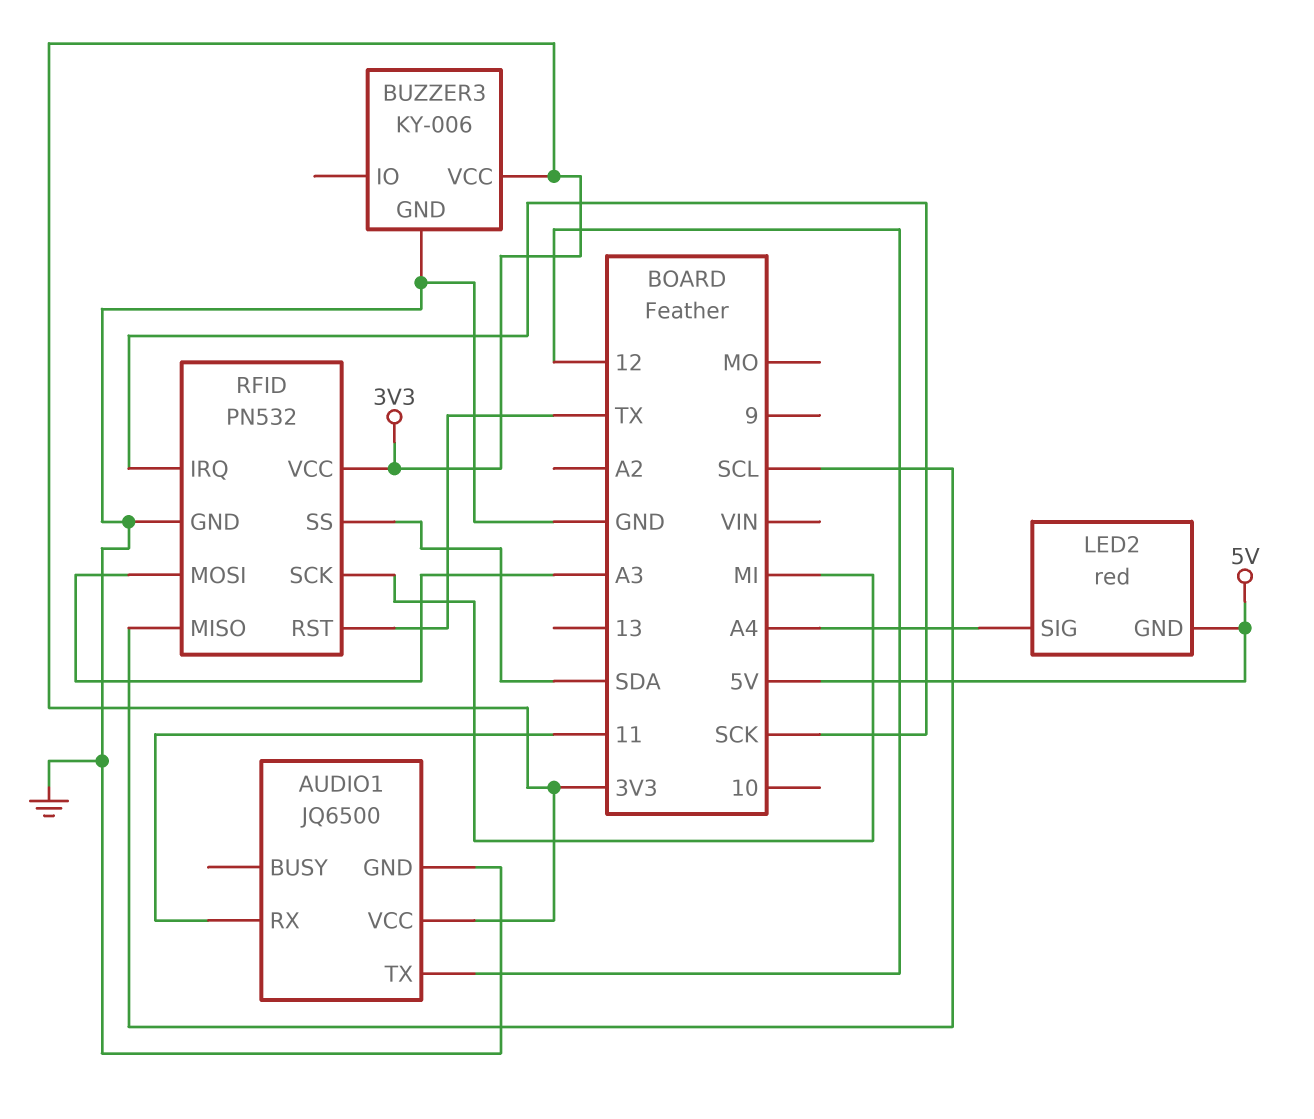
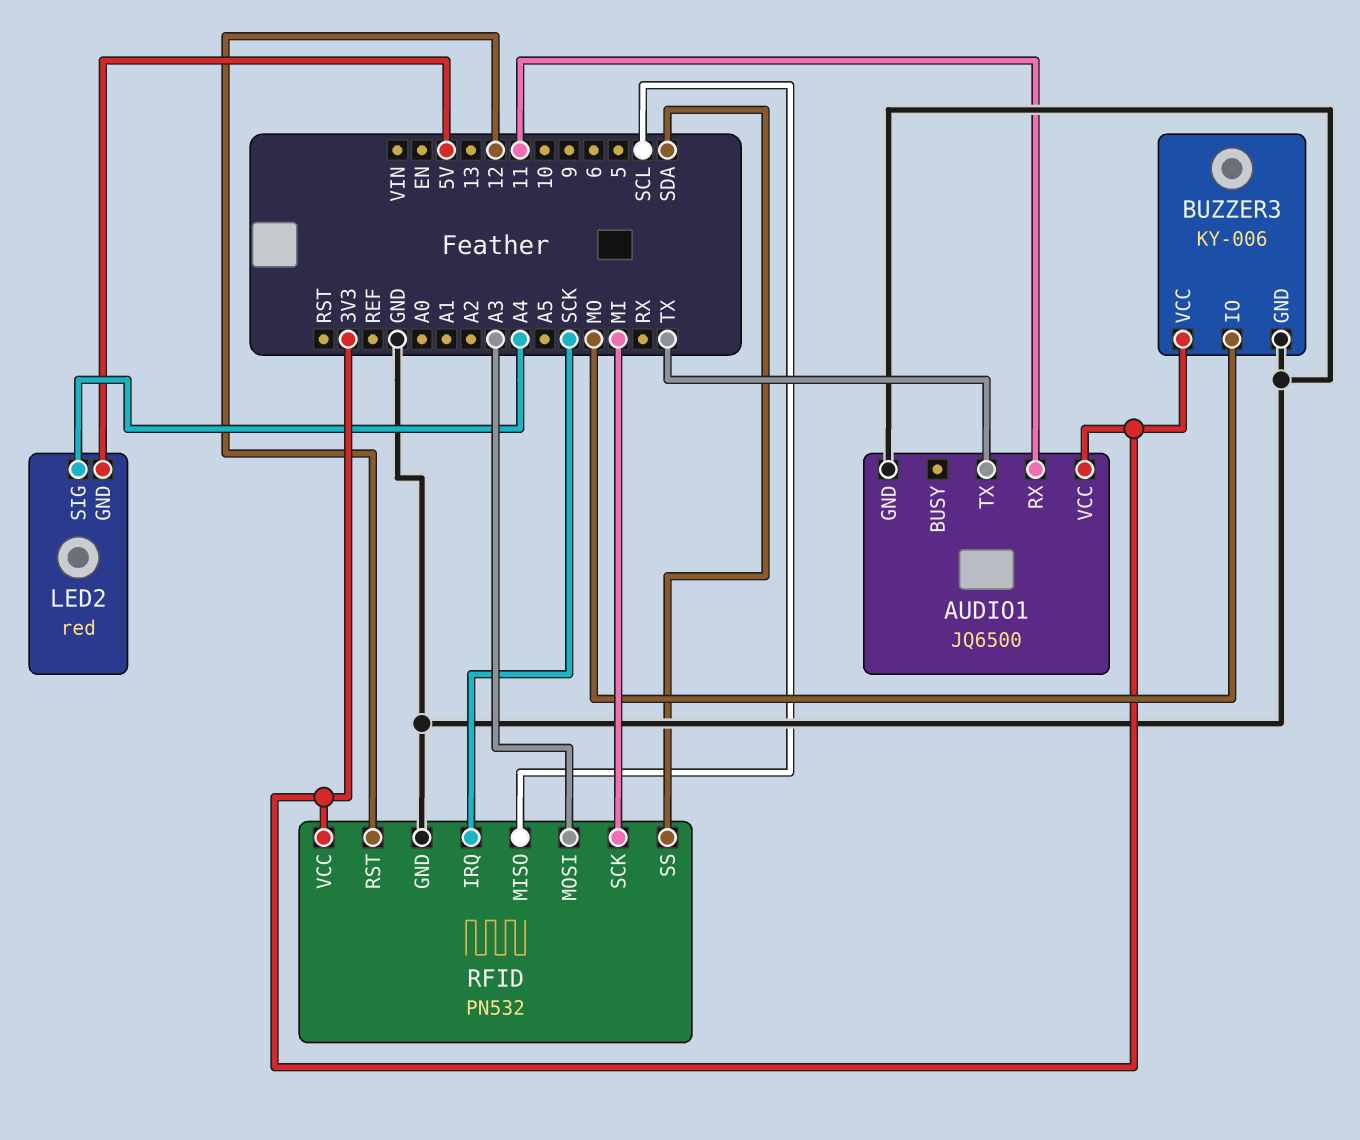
AUDIO1 pin TX: 12 -> TX
BUZZER3 pin IO: none -> MO
RFID pin RST: TX -> 12

